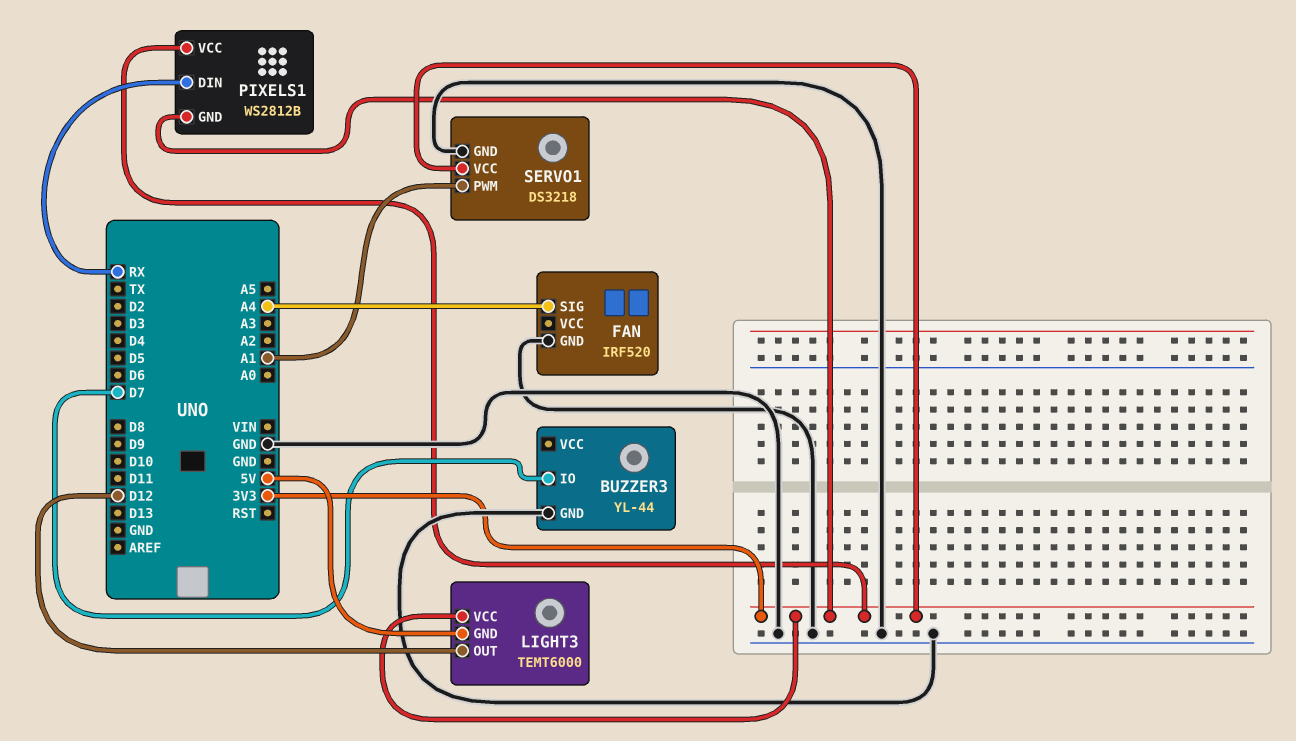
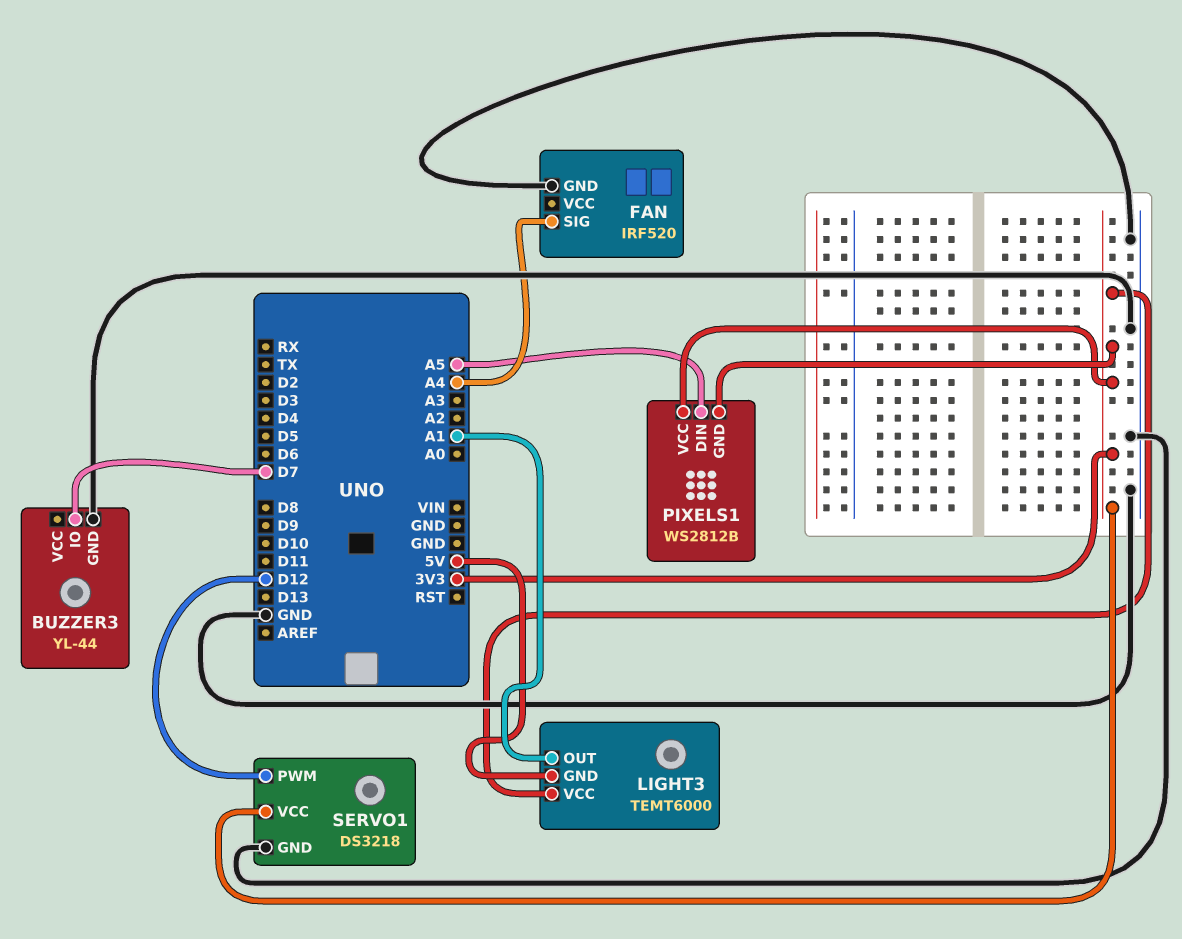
LIGHT3 pin OUT: D12 -> A1
PIXELS1 pin DIN: RX -> A5
SERVO1 pin PWM: A1 -> D12

